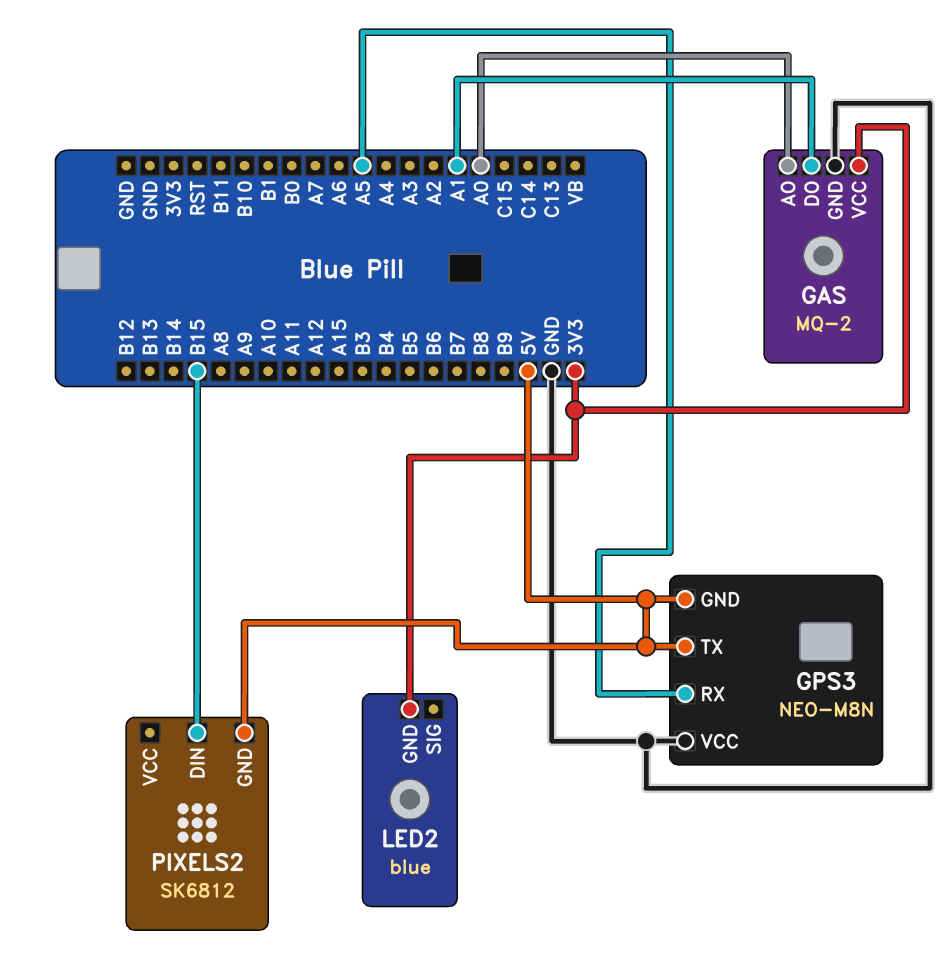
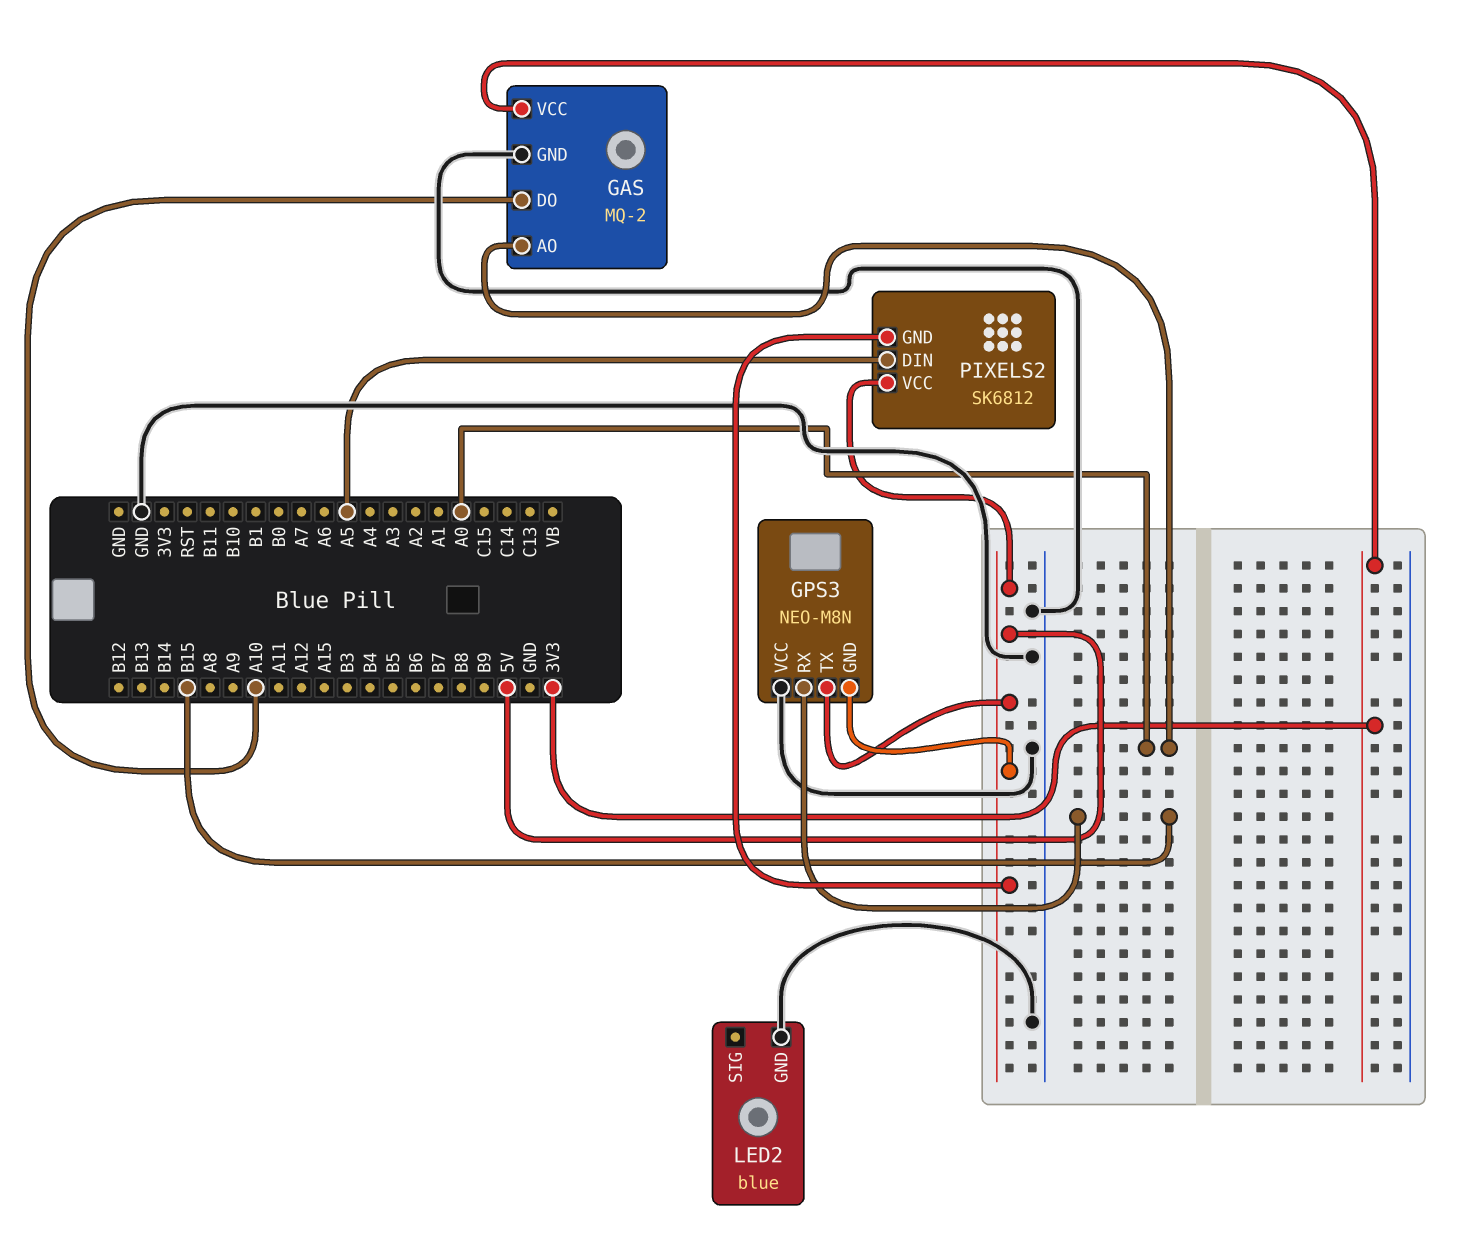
GAS pin DO: A1 -> A10
GPS3 pin RX: A5 -> B15
LED2 pin GND: 3V3 -> GND
PIXELS2 pin DIN: B15 -> A5
PIXELS2 pin VCC: none -> 5V

